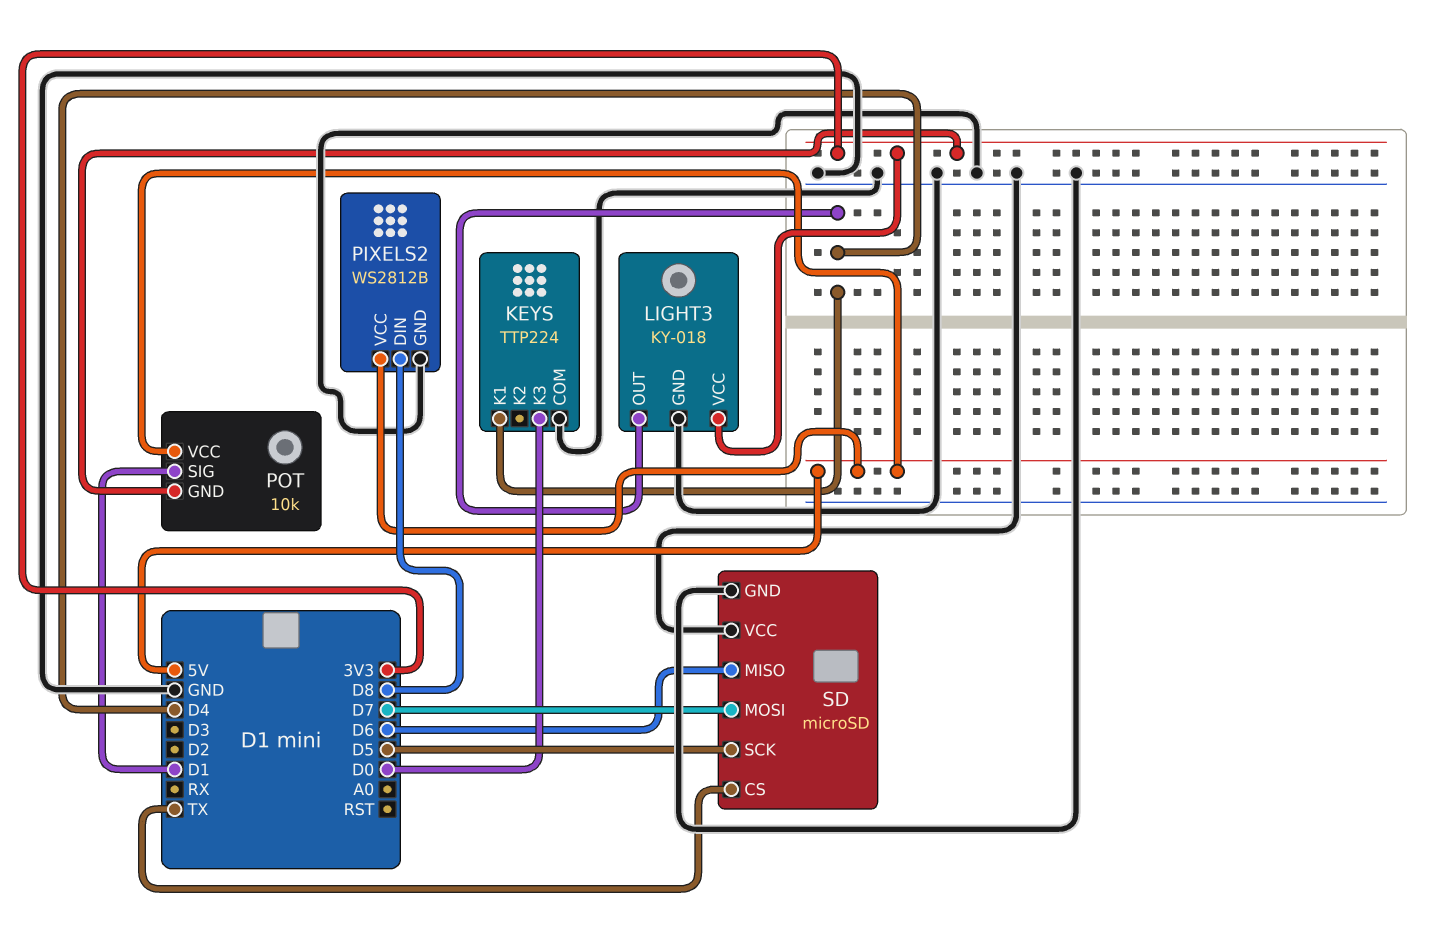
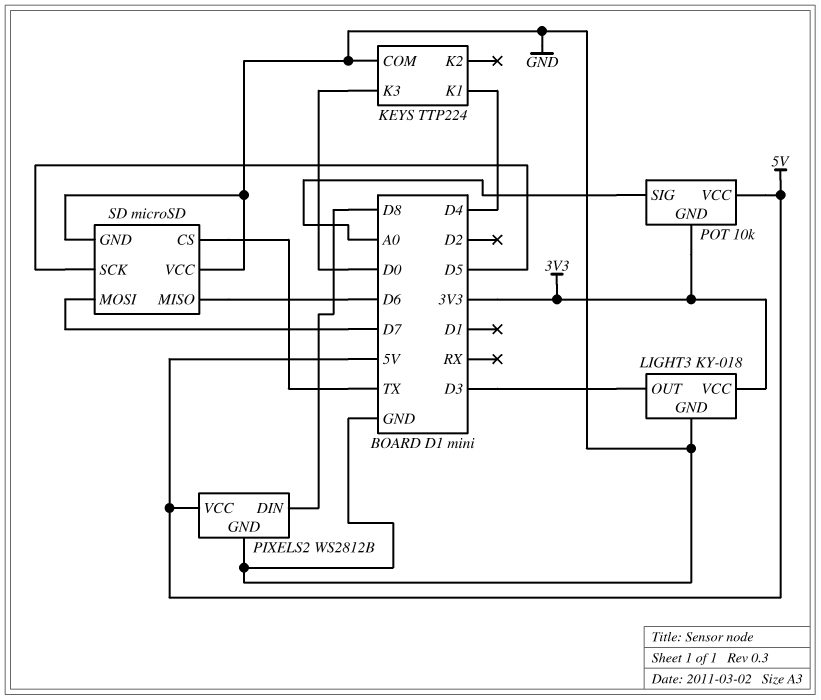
LIGHT3 pin OUT: D4 -> D3
POT pin SIG: D1 -> A0

